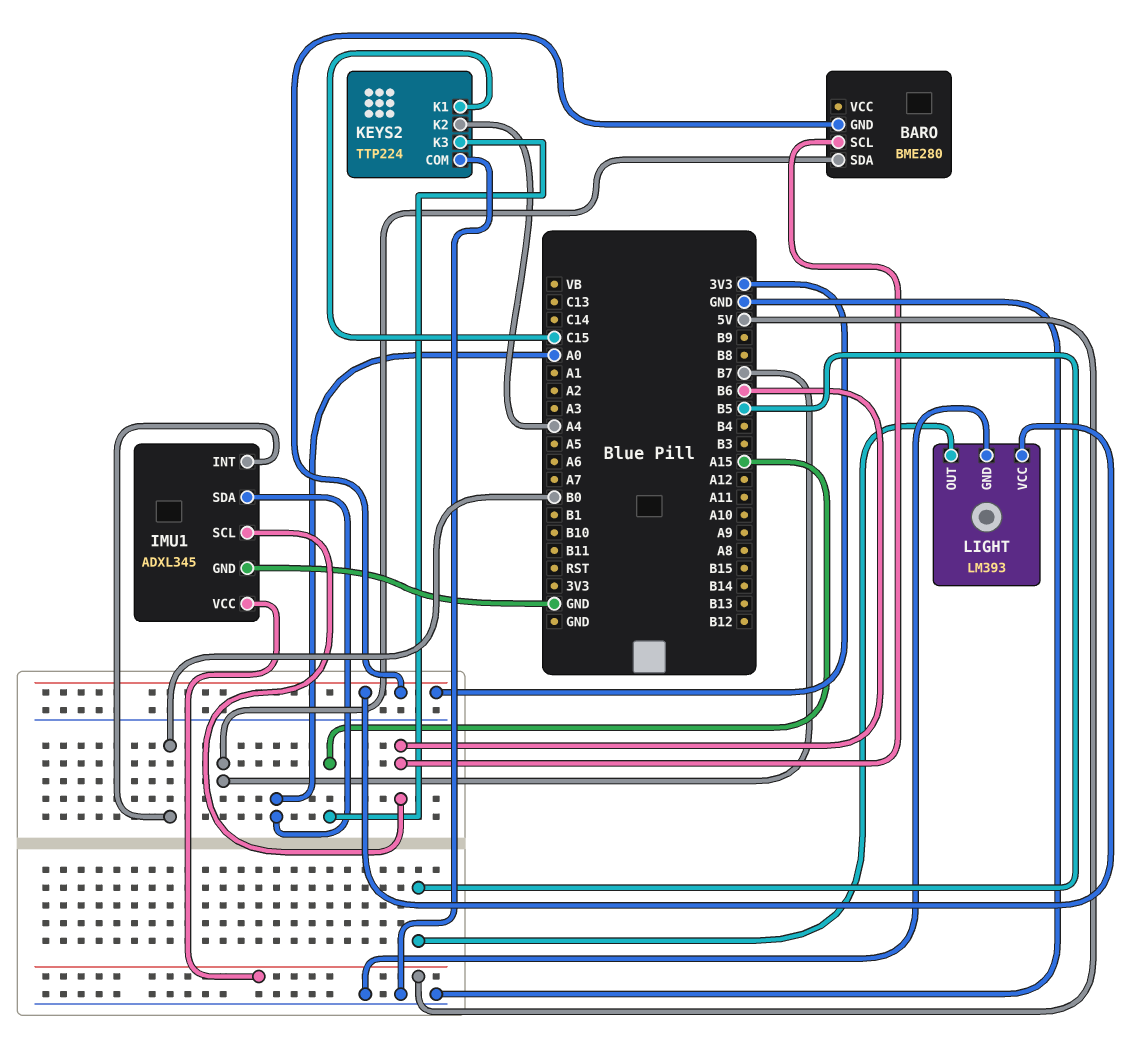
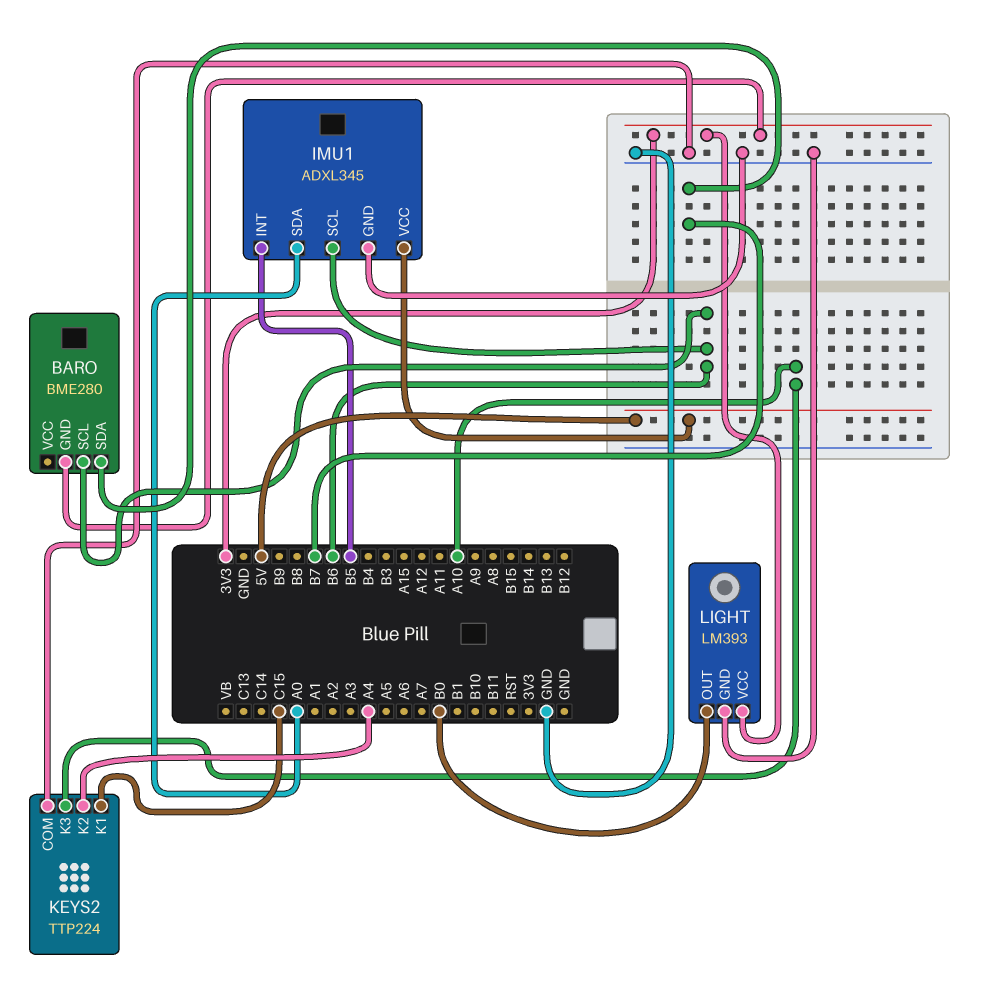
IMU1 pin INT: B0 -> B5
KEYS2 pin K3: A15 -> A10
LIGHT pin OUT: B5 -> B0

